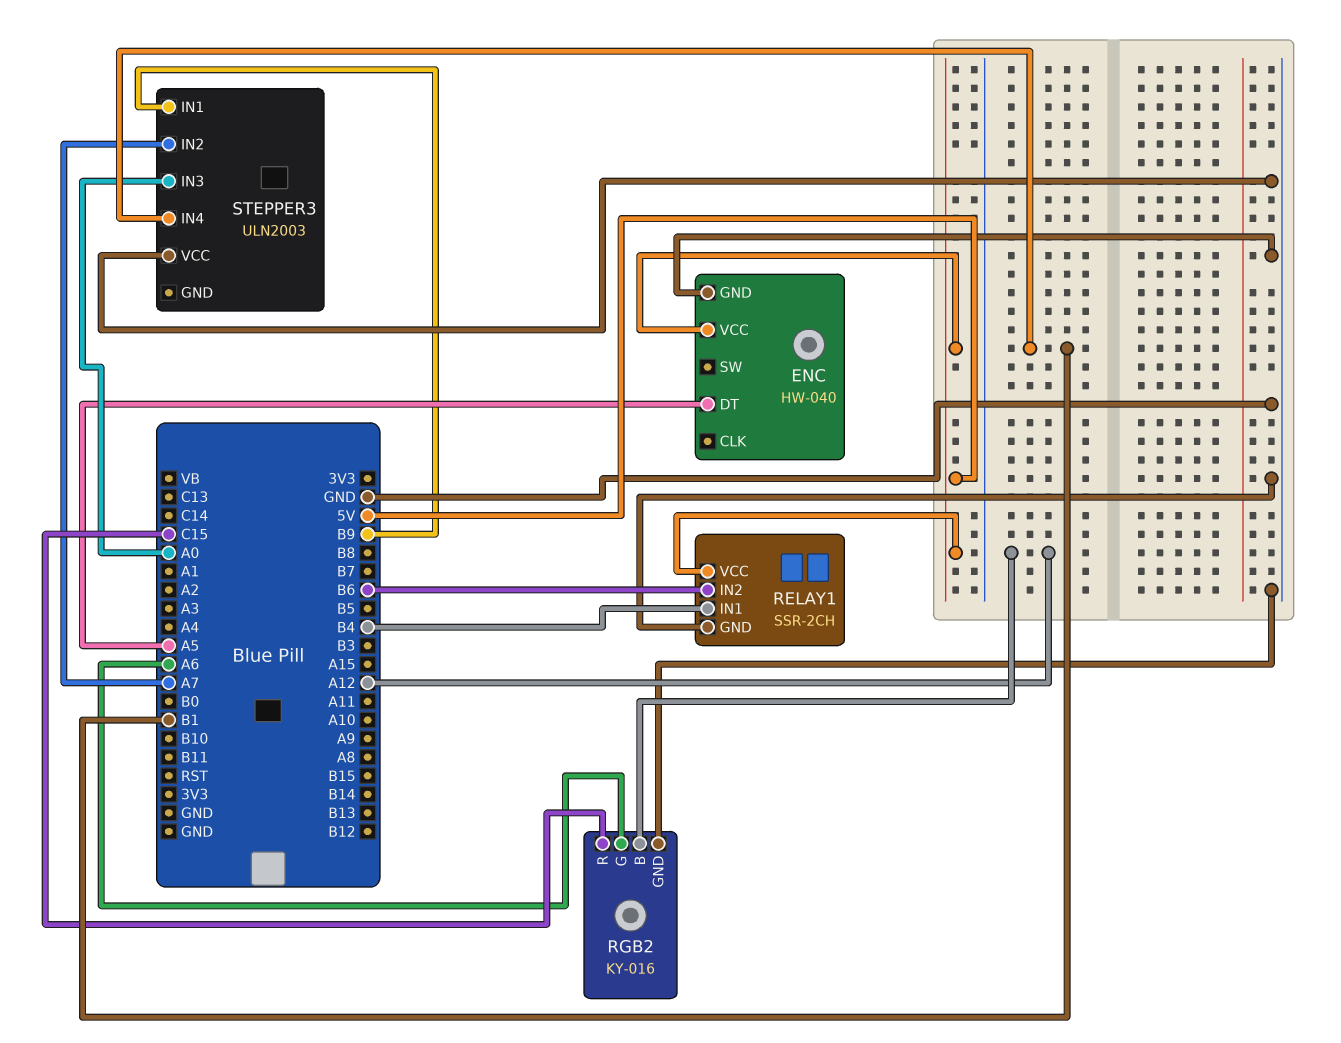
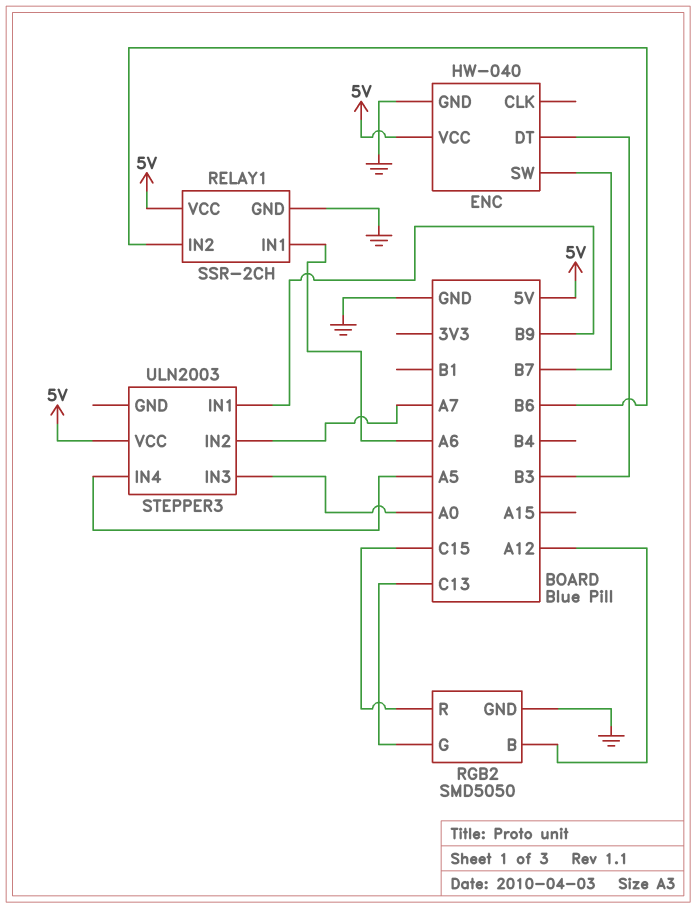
ENC pin DT: A5 -> B3
ENC pin SW: none -> B7
RELAY1 pin IN1: B4 -> A6
RGB2: KY-016 -> SMD5050
RGB2 pin G: A6 -> C13
STEPPER3 pin IN4: B1 -> A5
STEPPER3 pin VCC: GND -> 5V

